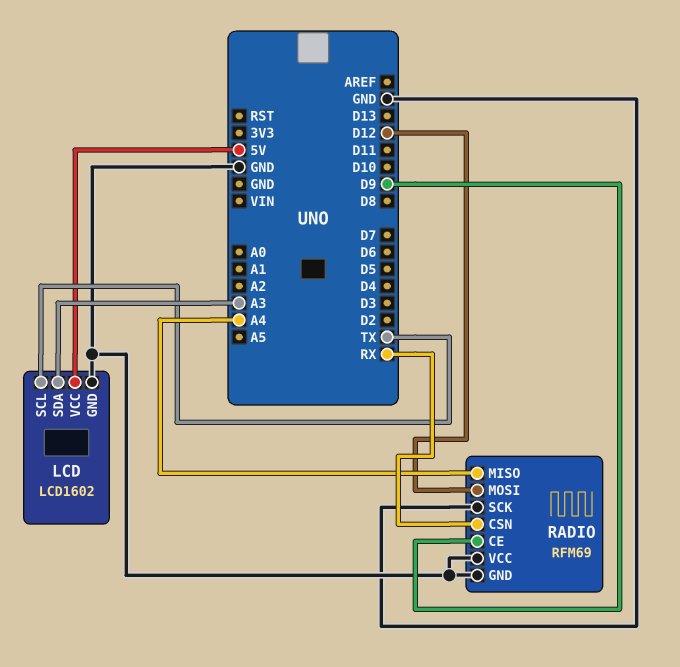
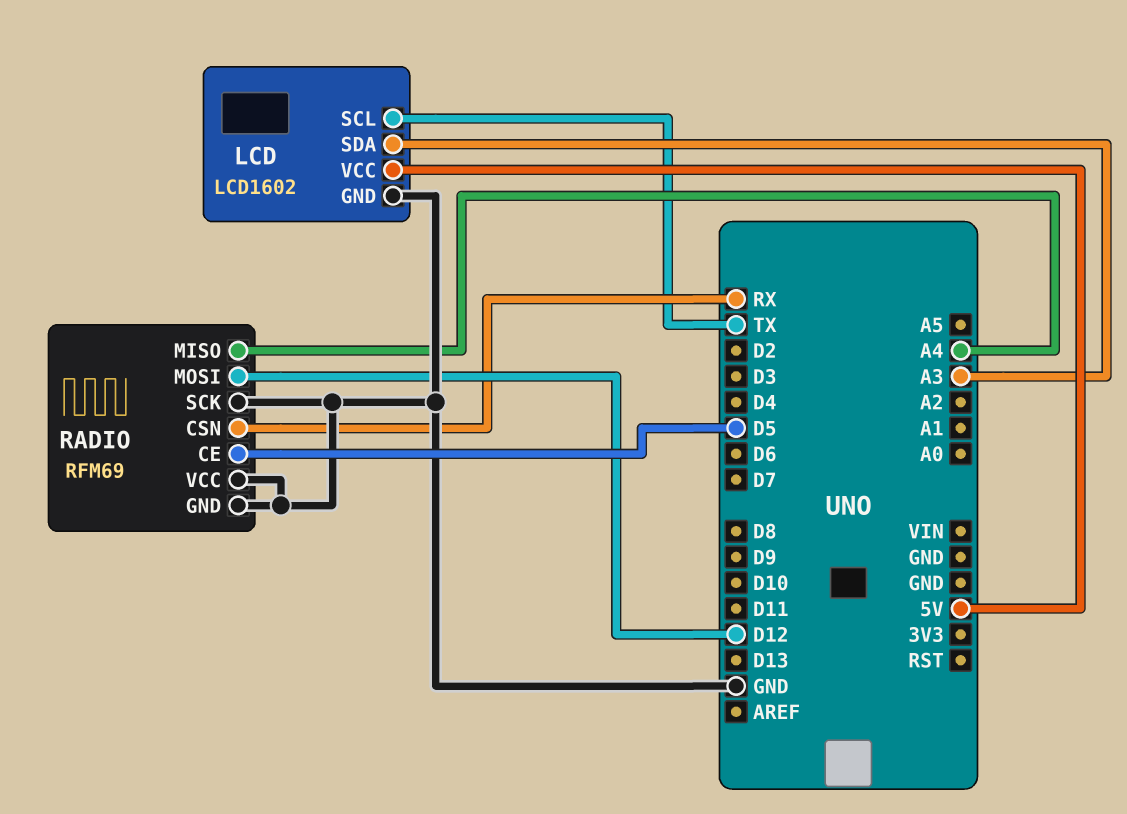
RADIO pin CE: D9 -> D5

